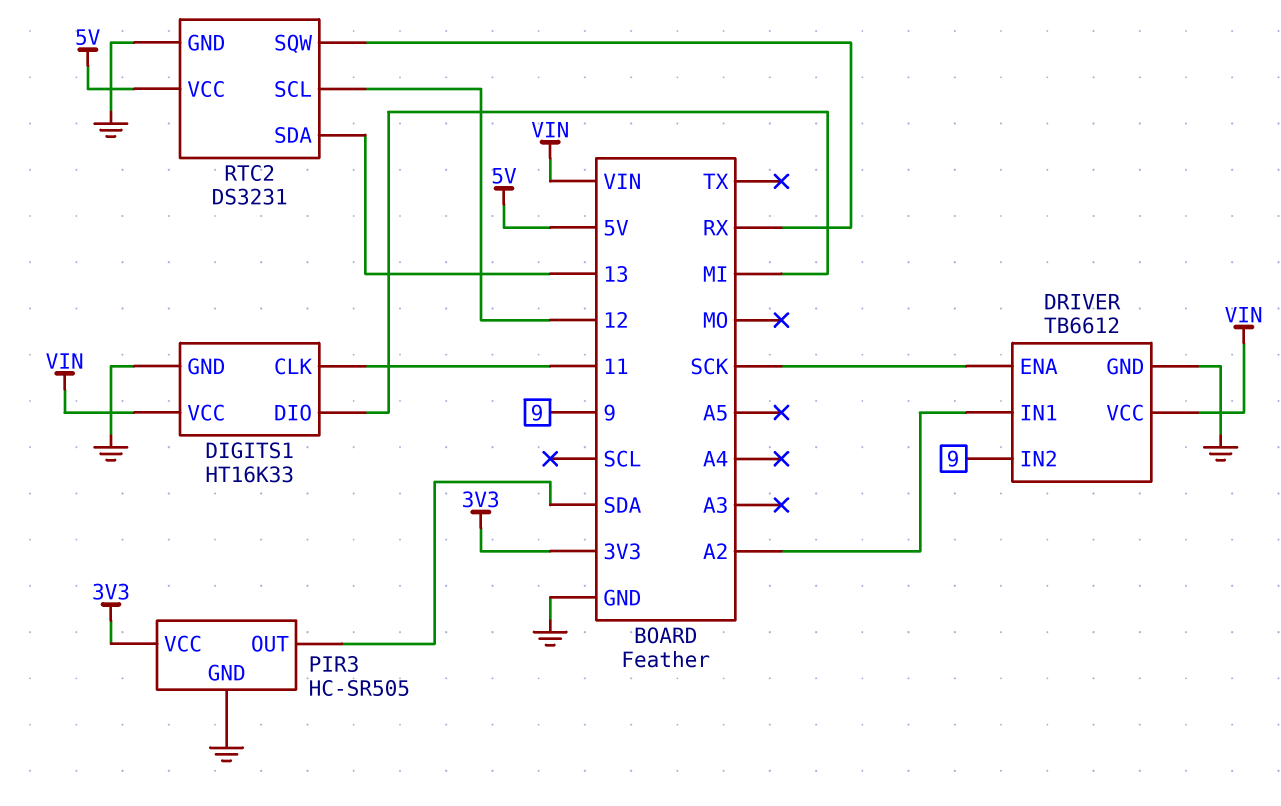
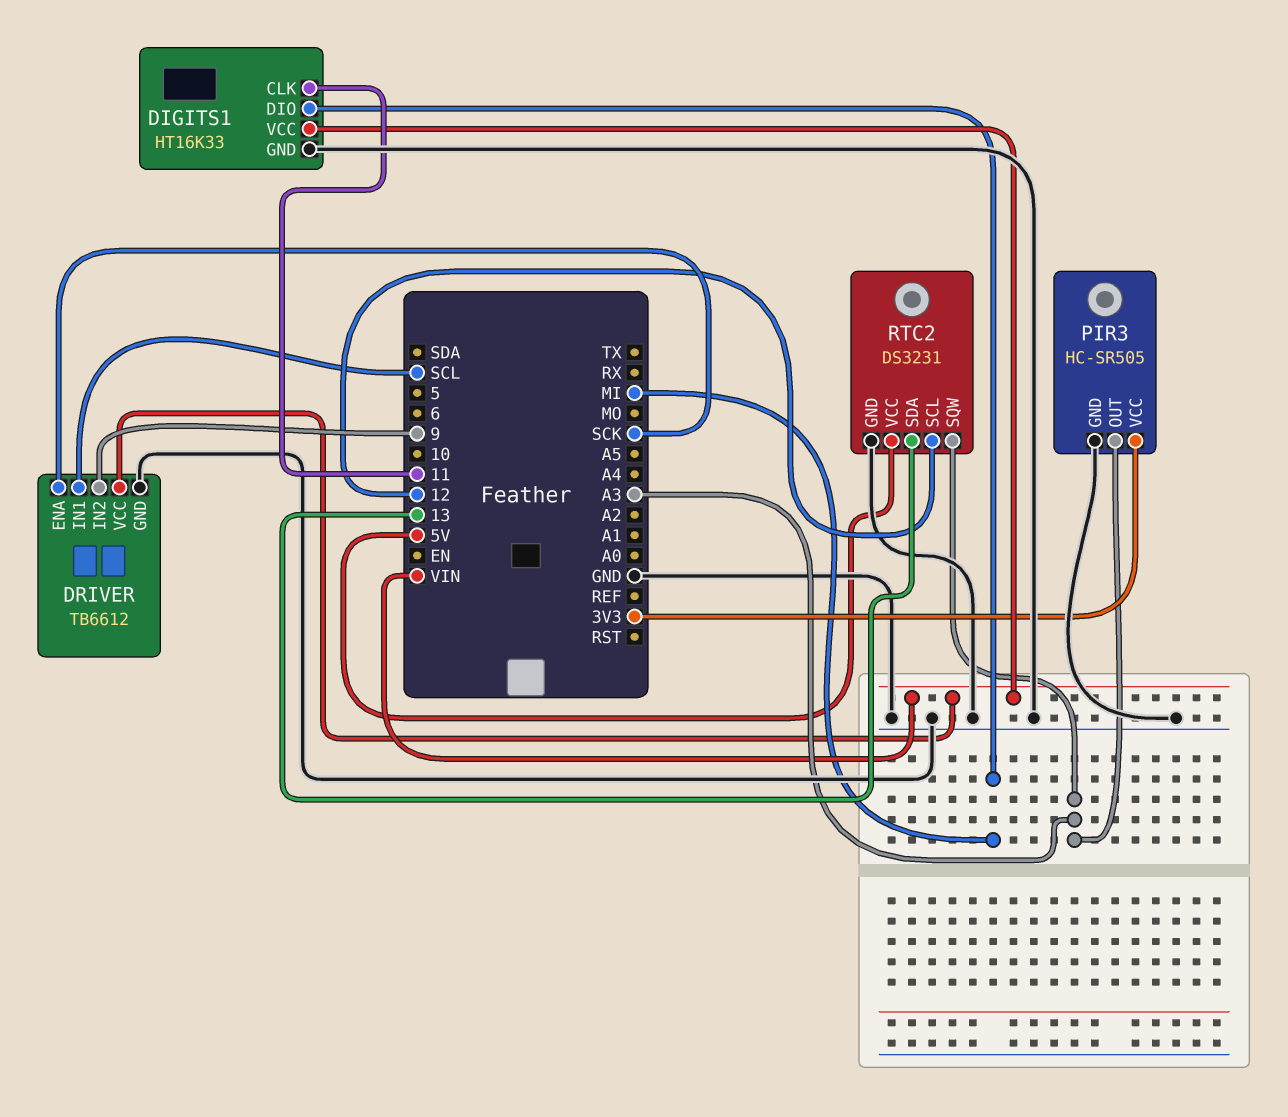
DRIVER pin IN1: A2 -> SCL
PIR3 pin OUT: SDA -> A3
RTC2 pin SQW: RX -> A3

